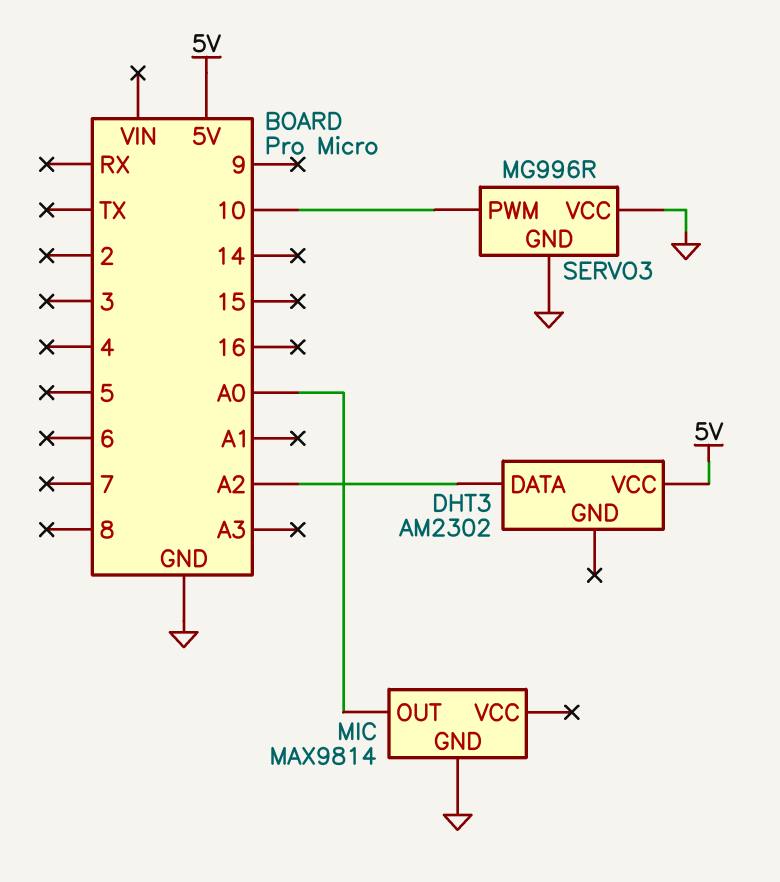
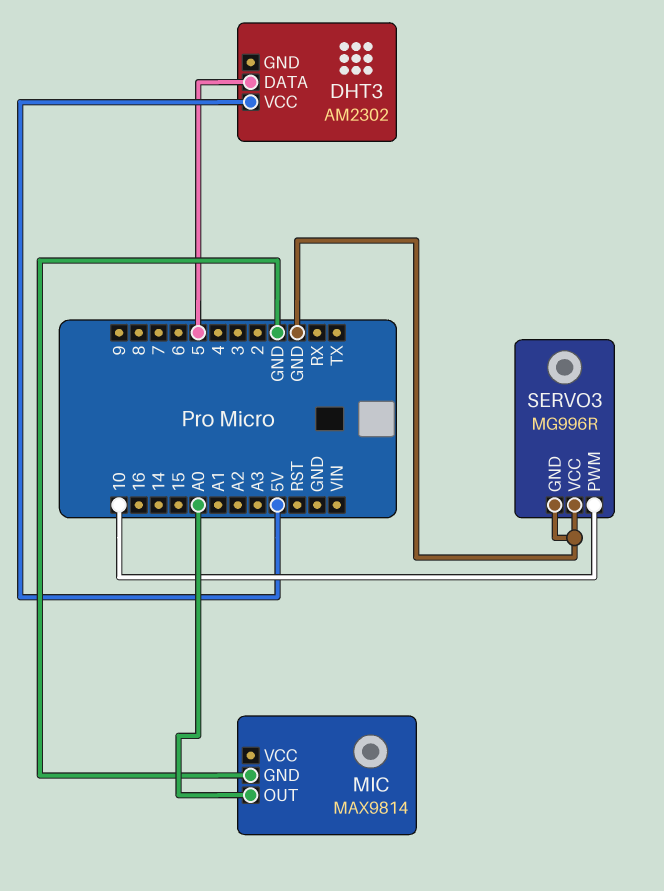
DHT3 pin DATA: A2 -> 5

